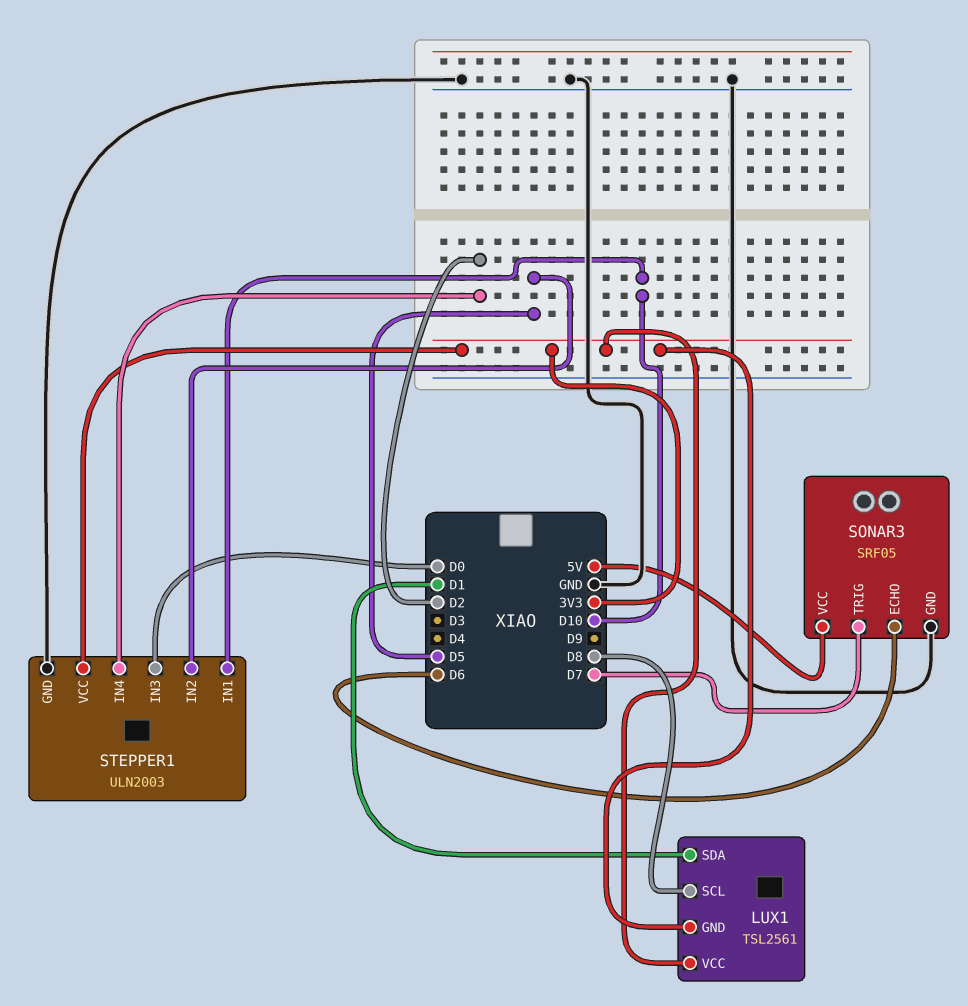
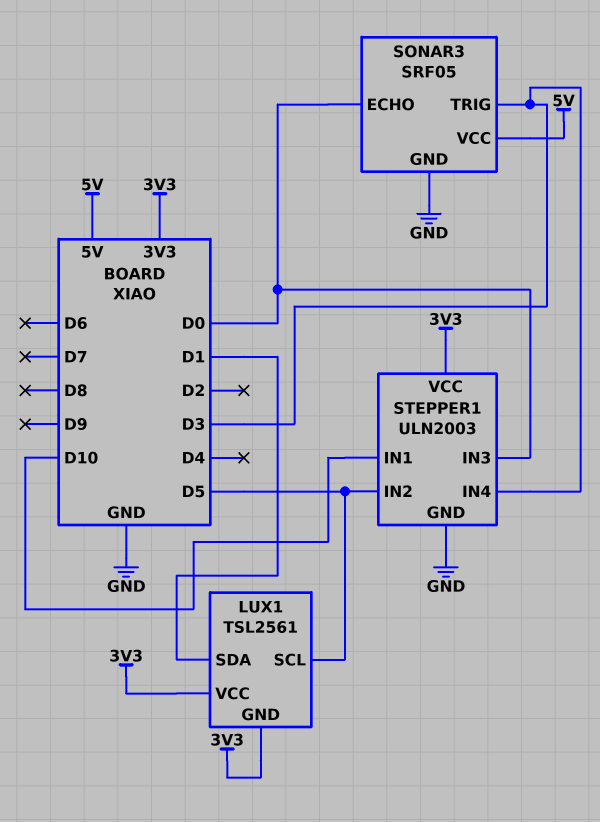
LUX1 pin SCL: D8 -> D5
SONAR3 pin ECHO: D6 -> D0
SONAR3 pin TRIG: D7 -> D3
STEPPER1 pin IN4: D2 -> D3

